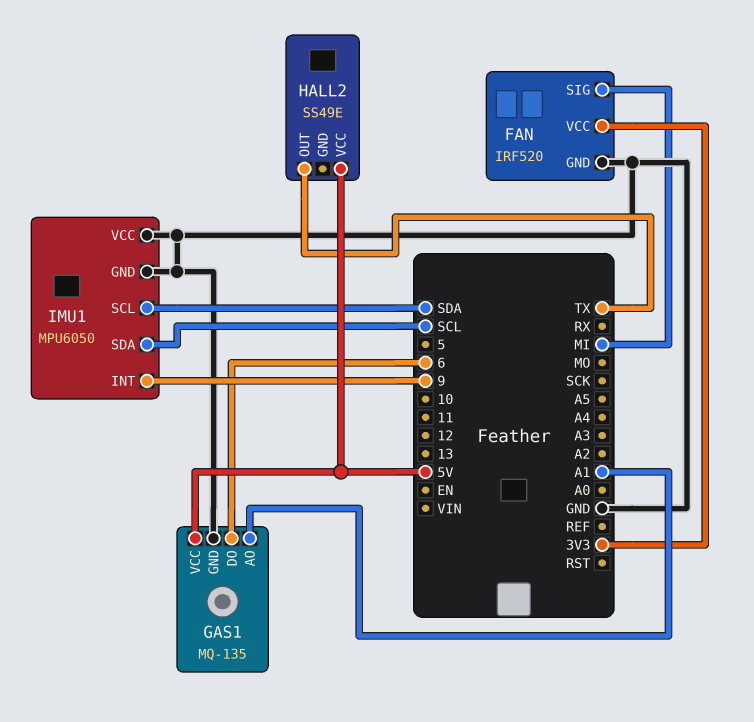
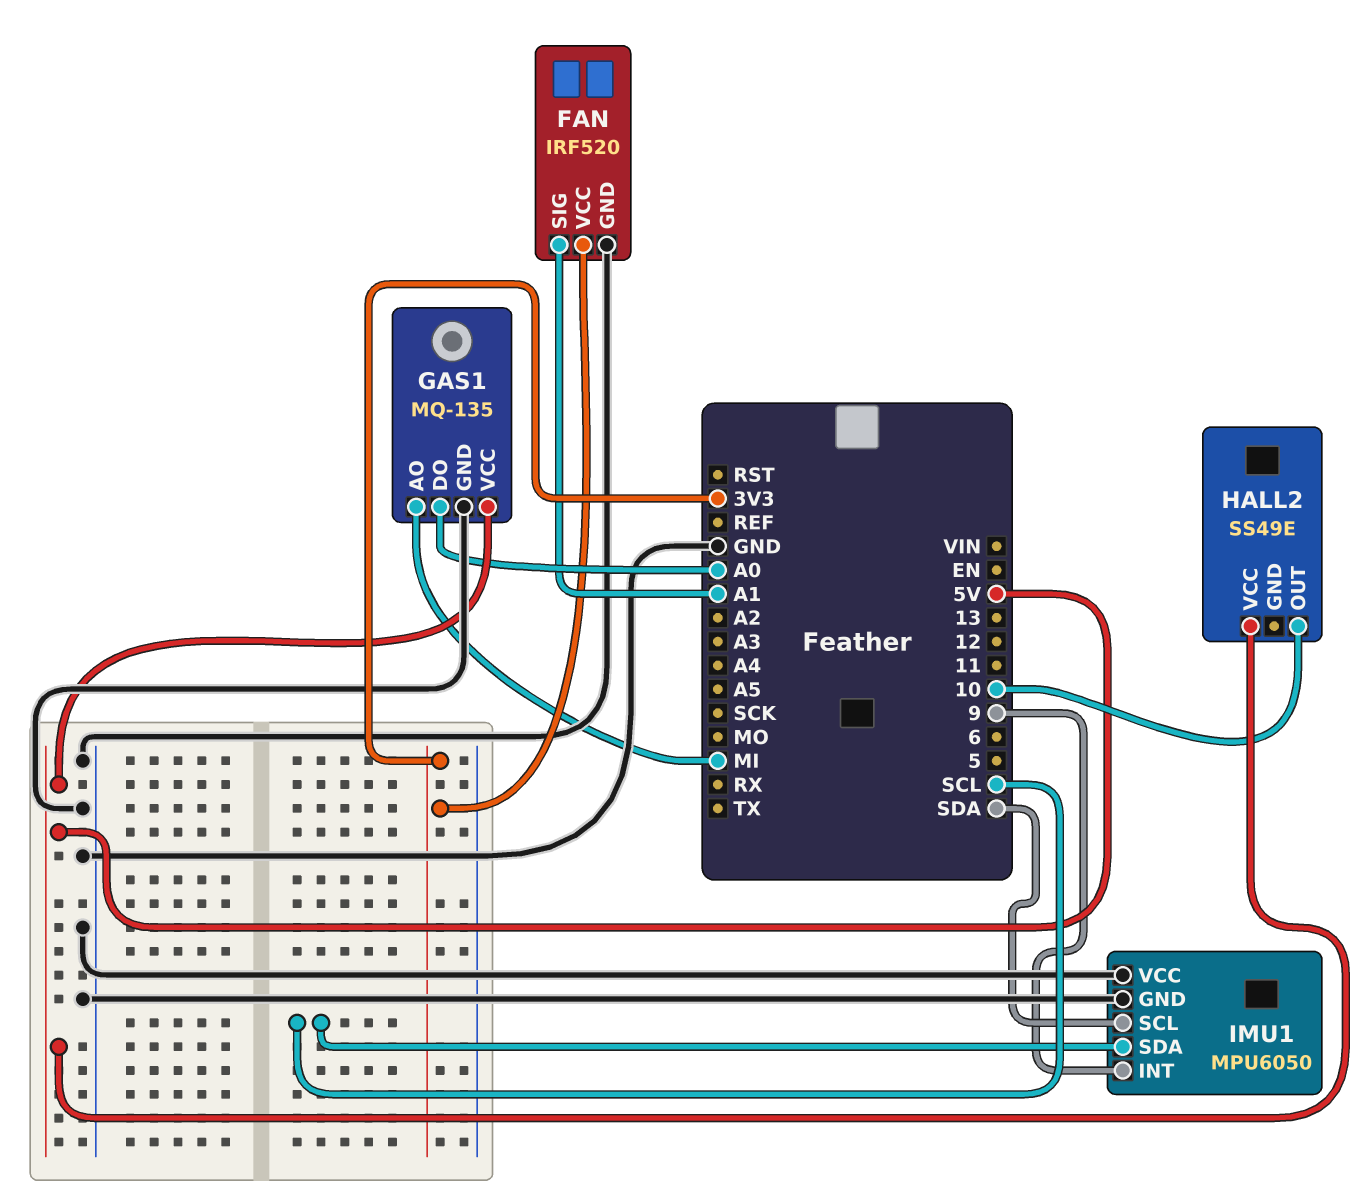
FAN pin SIG: MI -> A1
GAS1 pin AO: A1 -> MI
GAS1 pin DO: 6 -> A0
HALL2 pin OUT: TX -> 10

